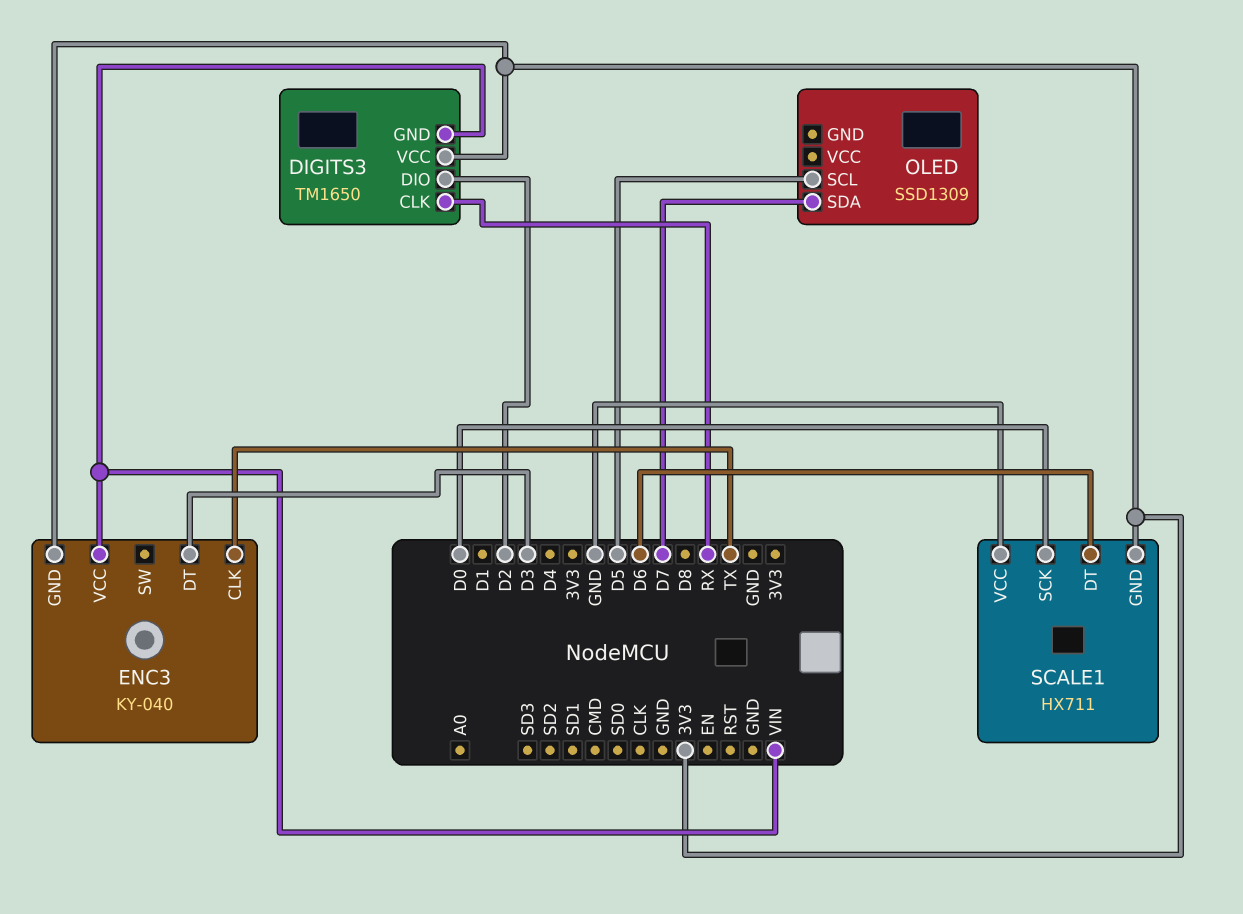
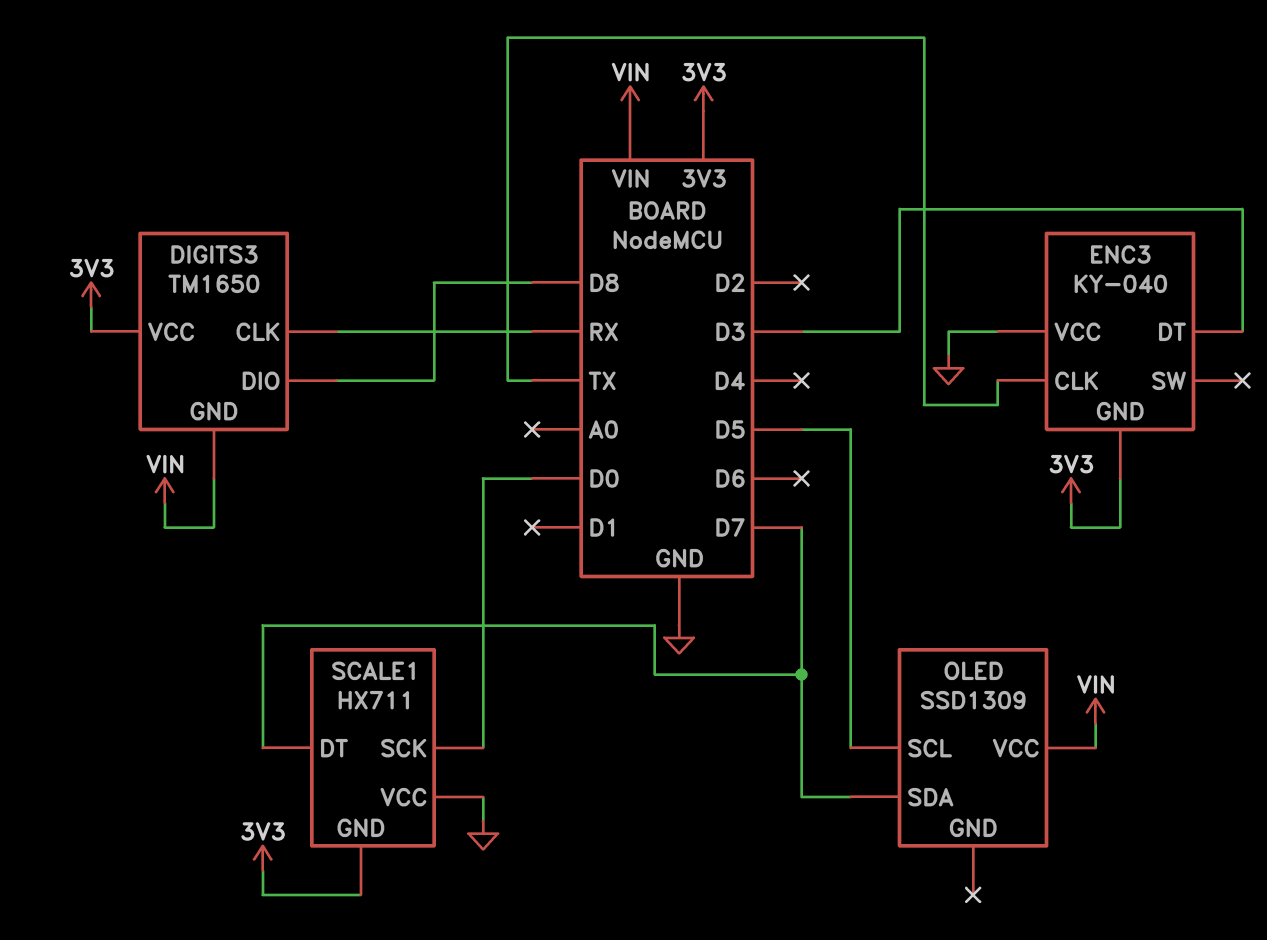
DIGITS3 pin DIO: D2 -> D8
ENC3 pin VCC: VIN -> GND
OLED pin VCC: none -> VIN
SCALE1 pin DT: D6 -> D7

